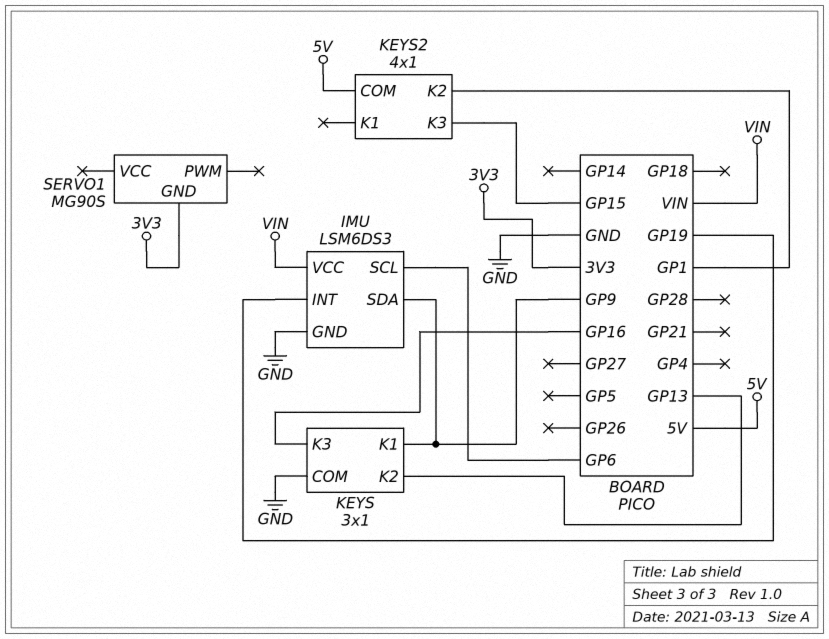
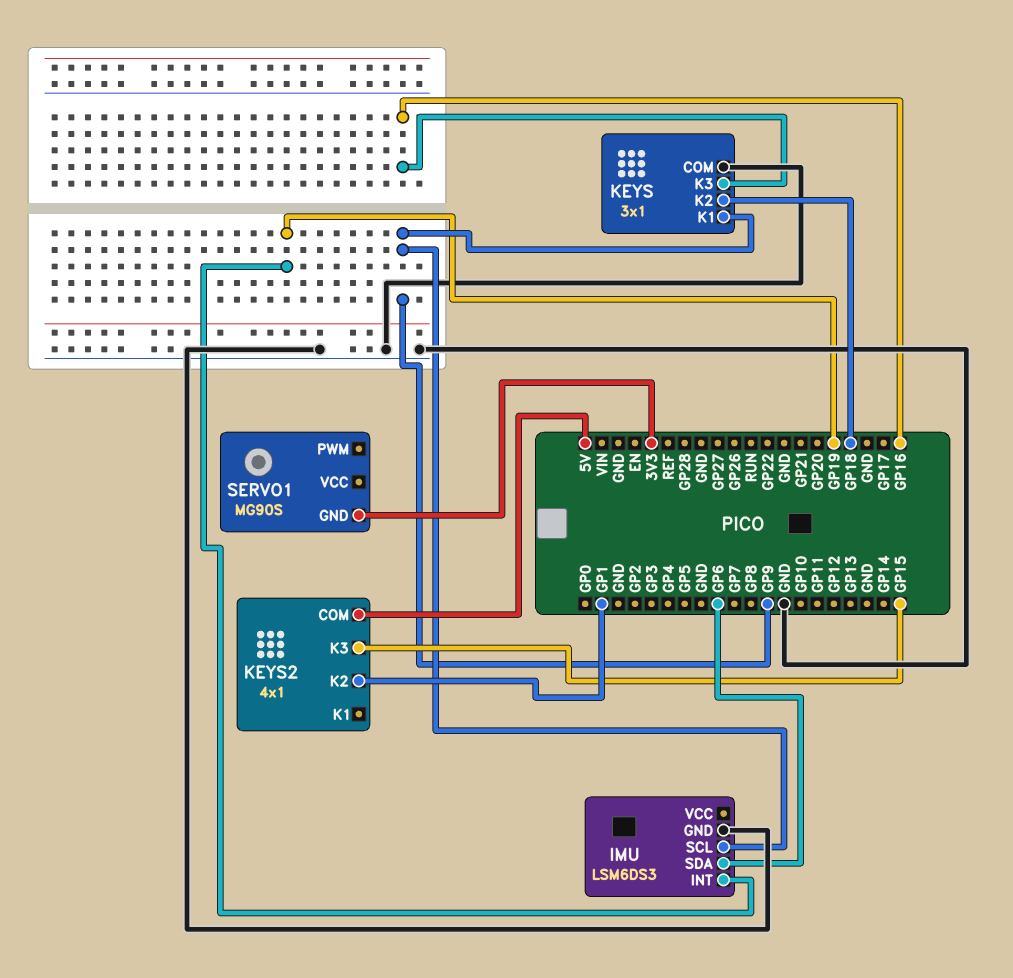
IMU pin SCL: GP6 -> GP9
IMU pin SDA: GP9 -> GP6
IMU pin VCC: VIN -> none
KEYS pin K2: GP13 -> GP18

